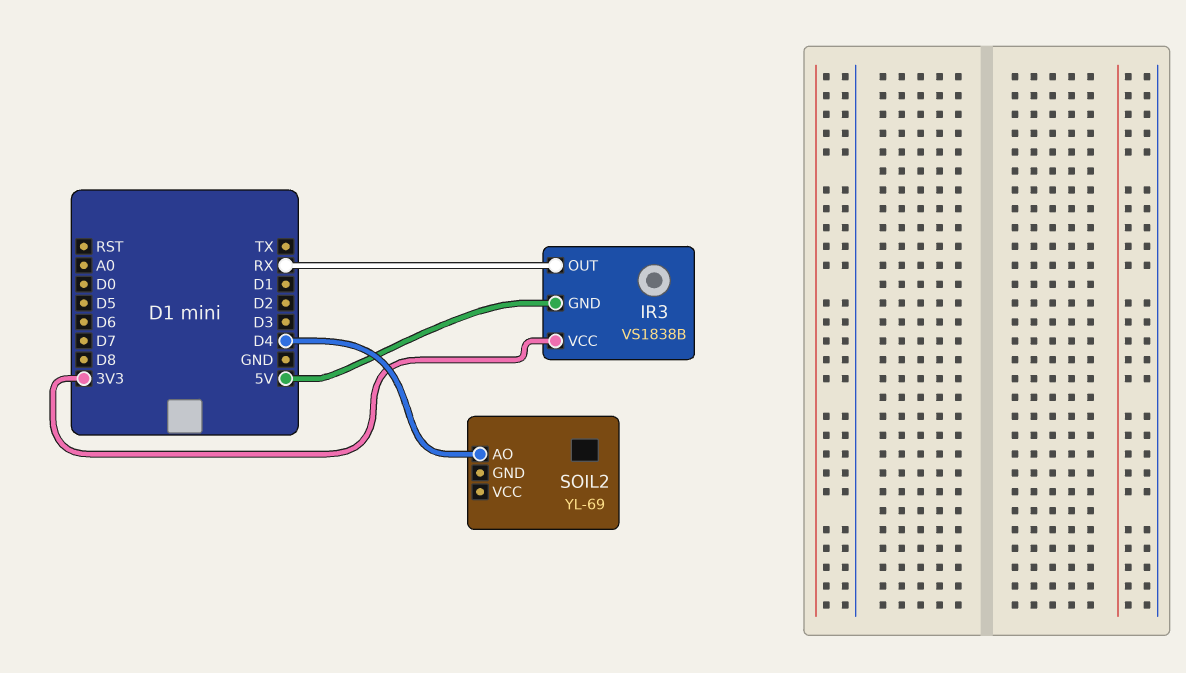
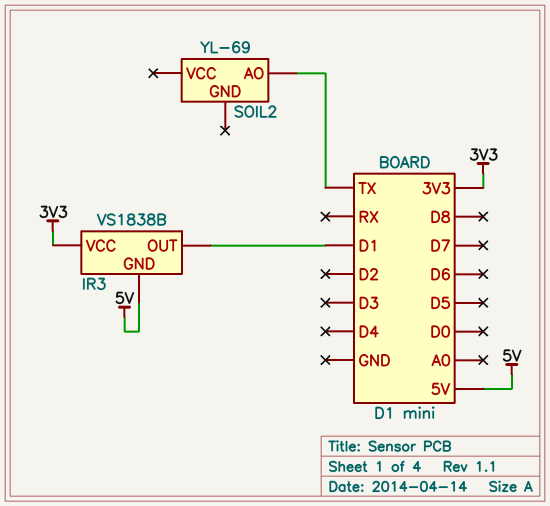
IR3 pin OUT: RX -> D1
SOIL2 pin AO: D4 -> TX

